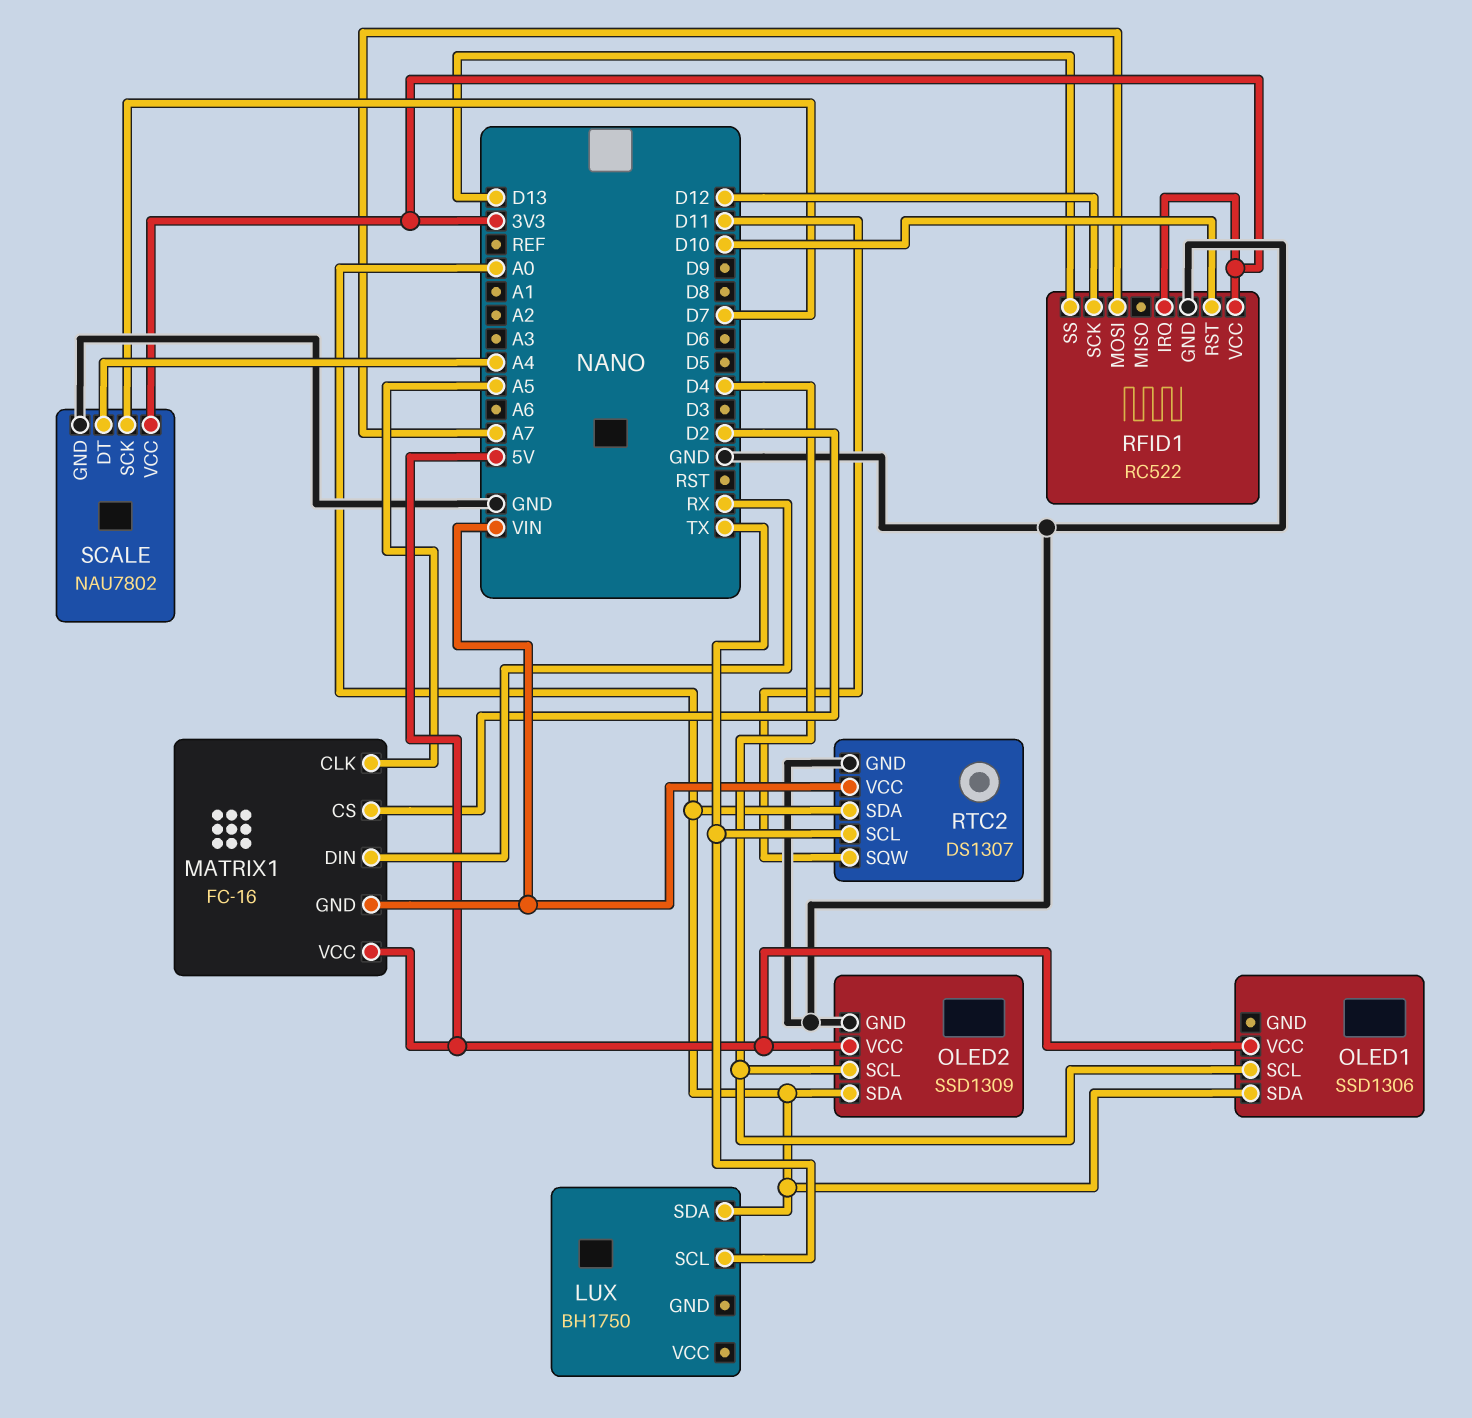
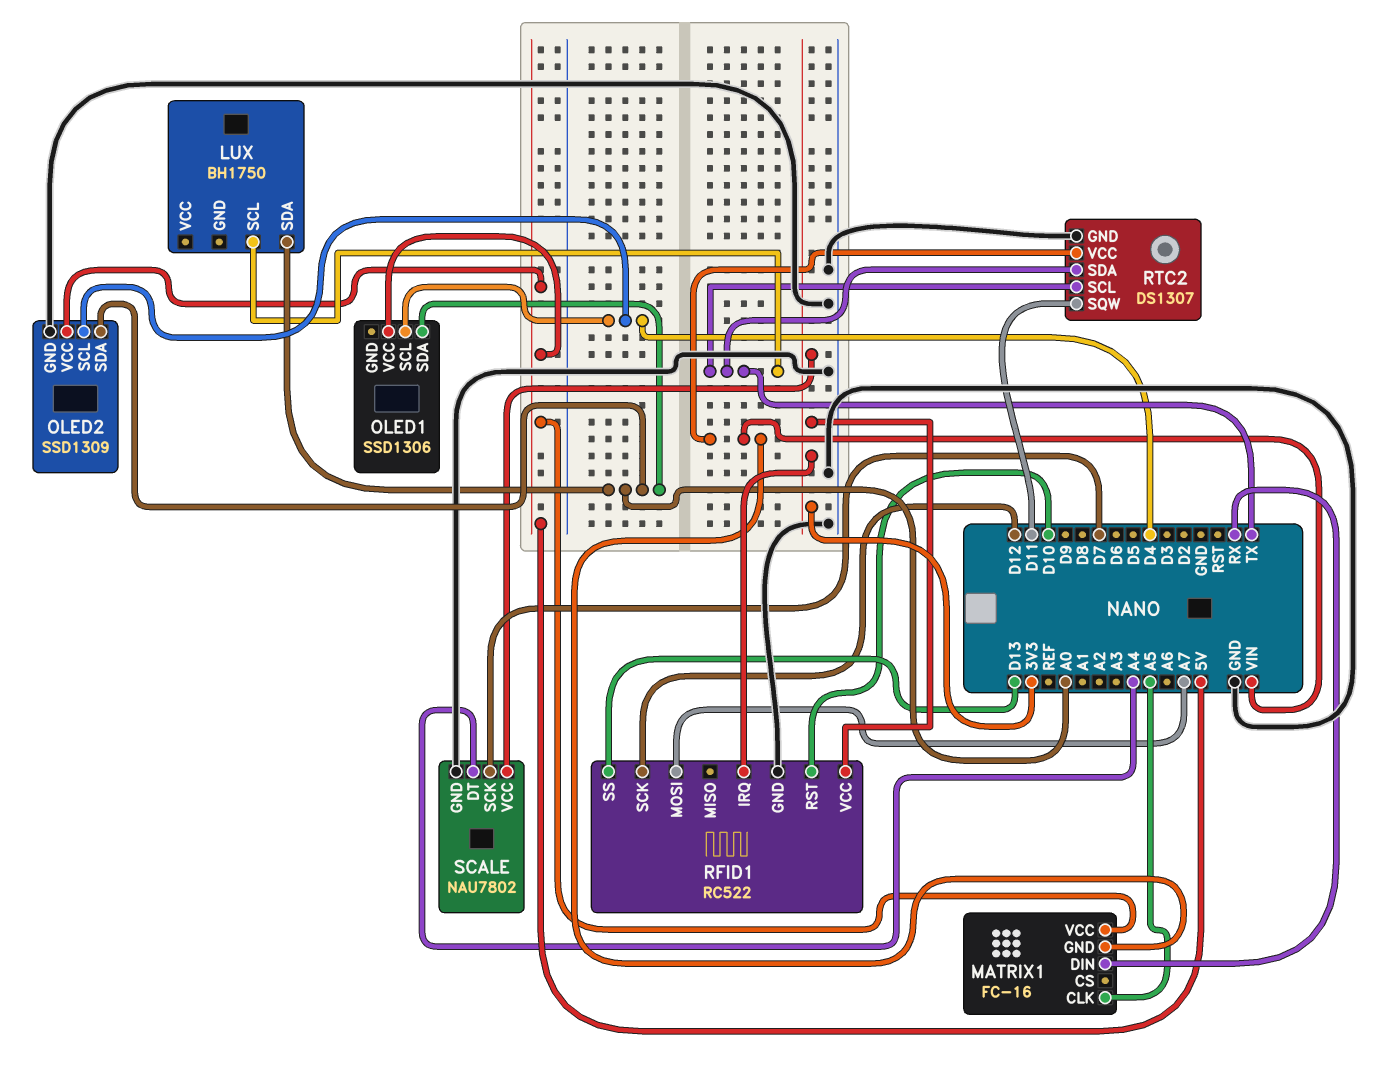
MATRIX1 pin CS: D2 -> none
RTC2 pin SDA: A0 -> TX

